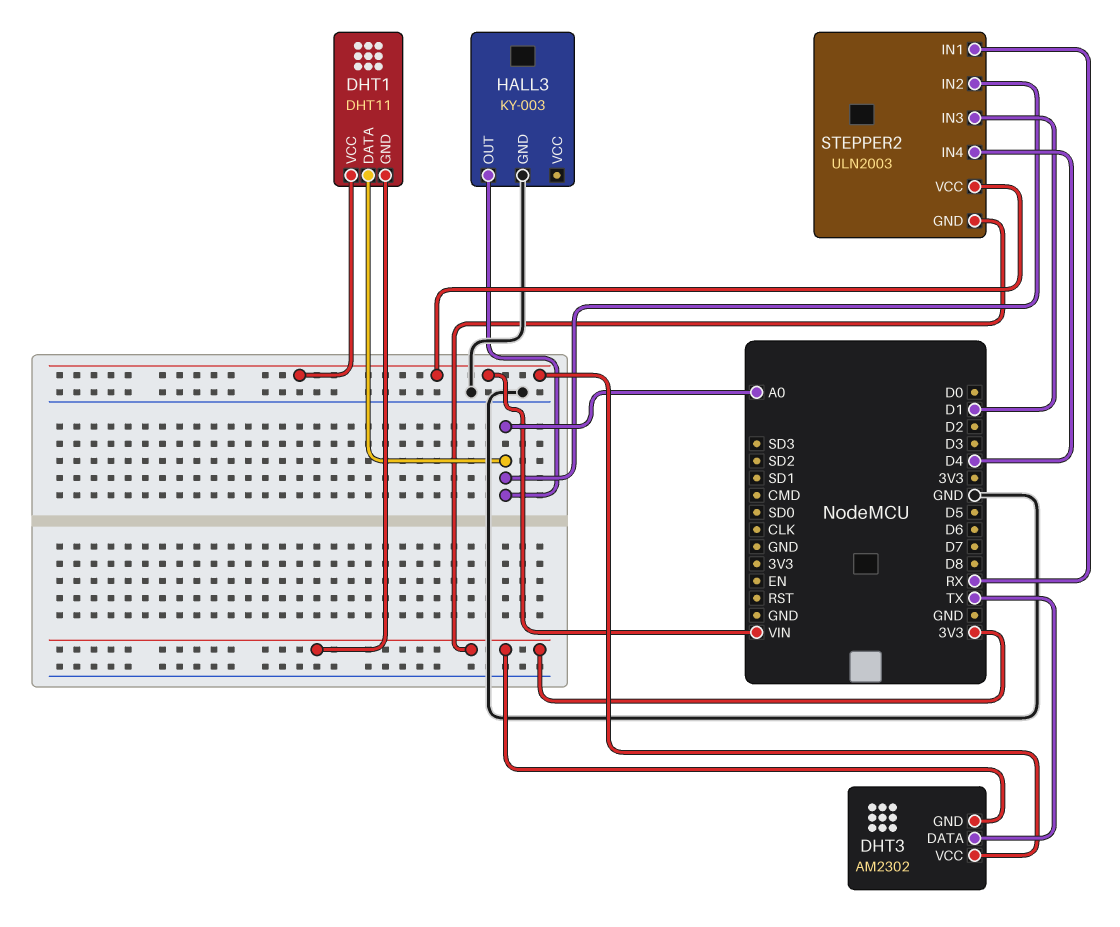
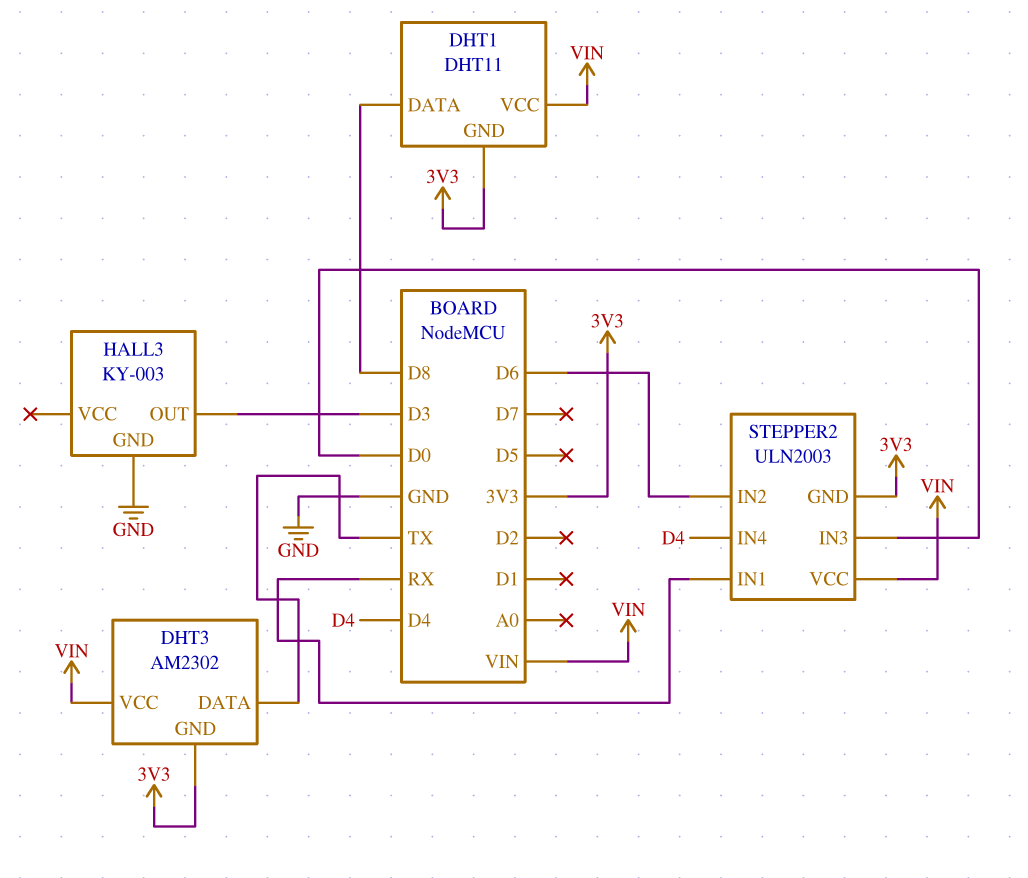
DHT1 pin DATA: A0 -> D8
HALL3 pin OUT: A0 -> D3
STEPPER2 pin IN2: A0 -> D6
STEPPER2 pin IN3: D1 -> D0

